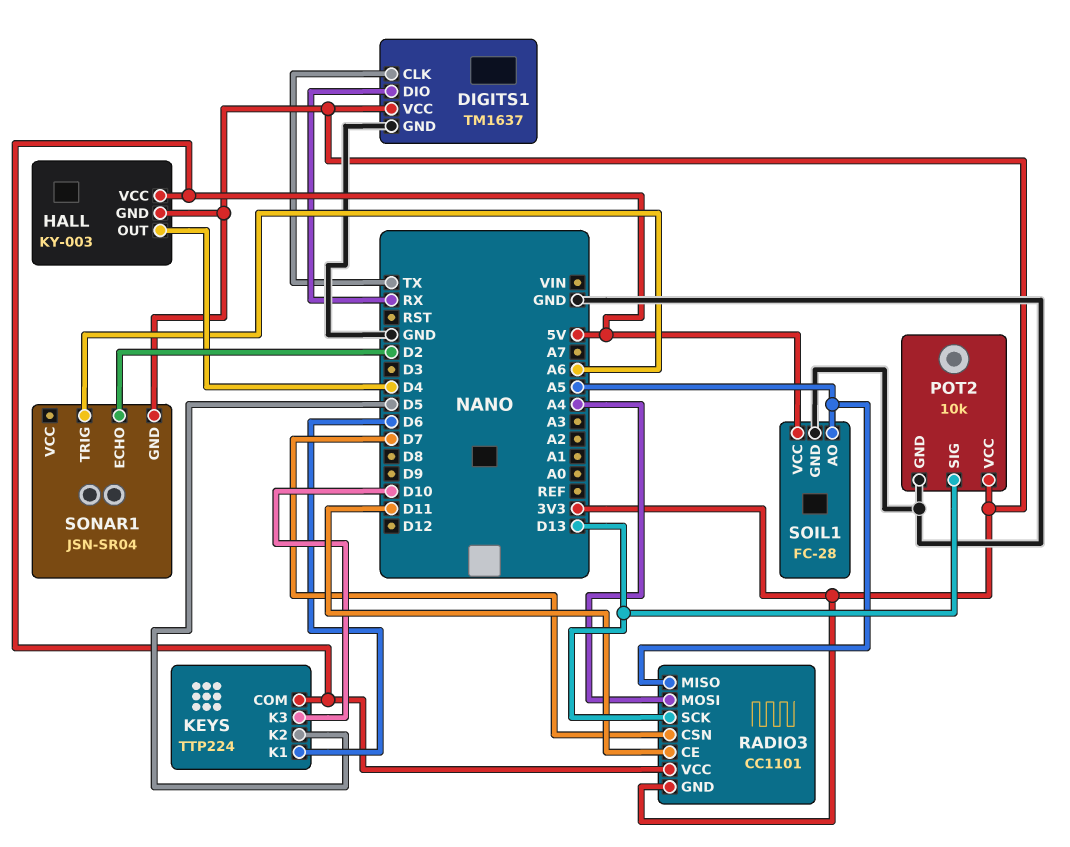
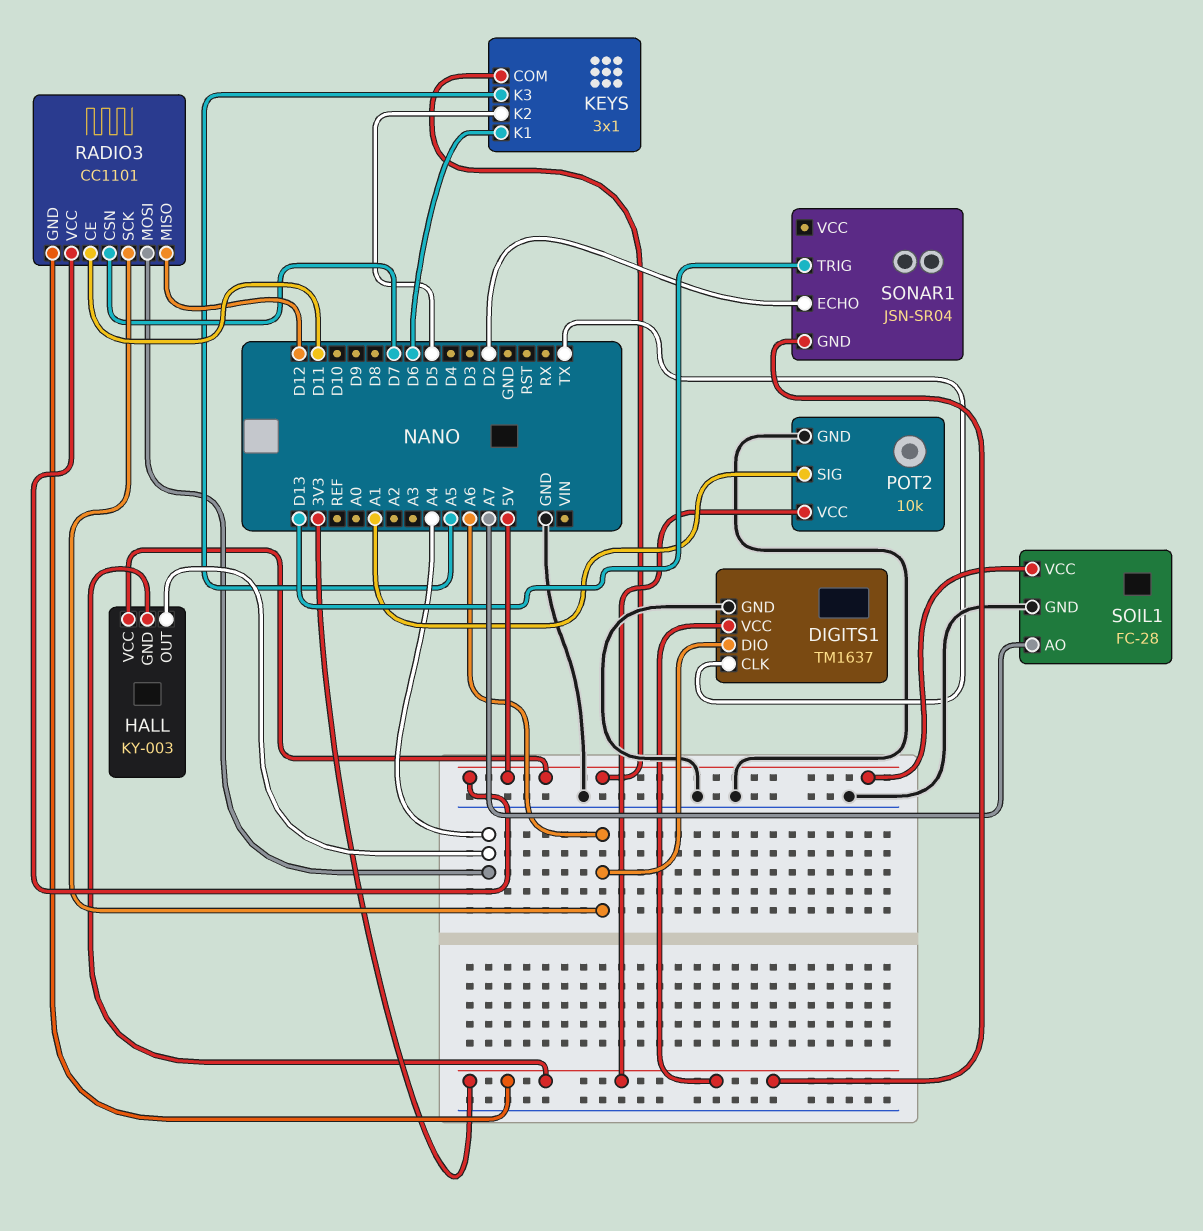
DIGITS1 pin DIO: RX -> A6
HALL pin OUT: D4 -> A4
KEYS: TTP224 -> 3x1
KEYS pin K3: D10 -> A5
POT2 pin SIG: D13 -> A1
RADIO3 pin MISO: A5 -> D12
RADIO3 pin SCK: D13 -> A6
SOIL1 pin AO: A5 -> A7
SONAR1 pin TRIG: A6 -> D13

